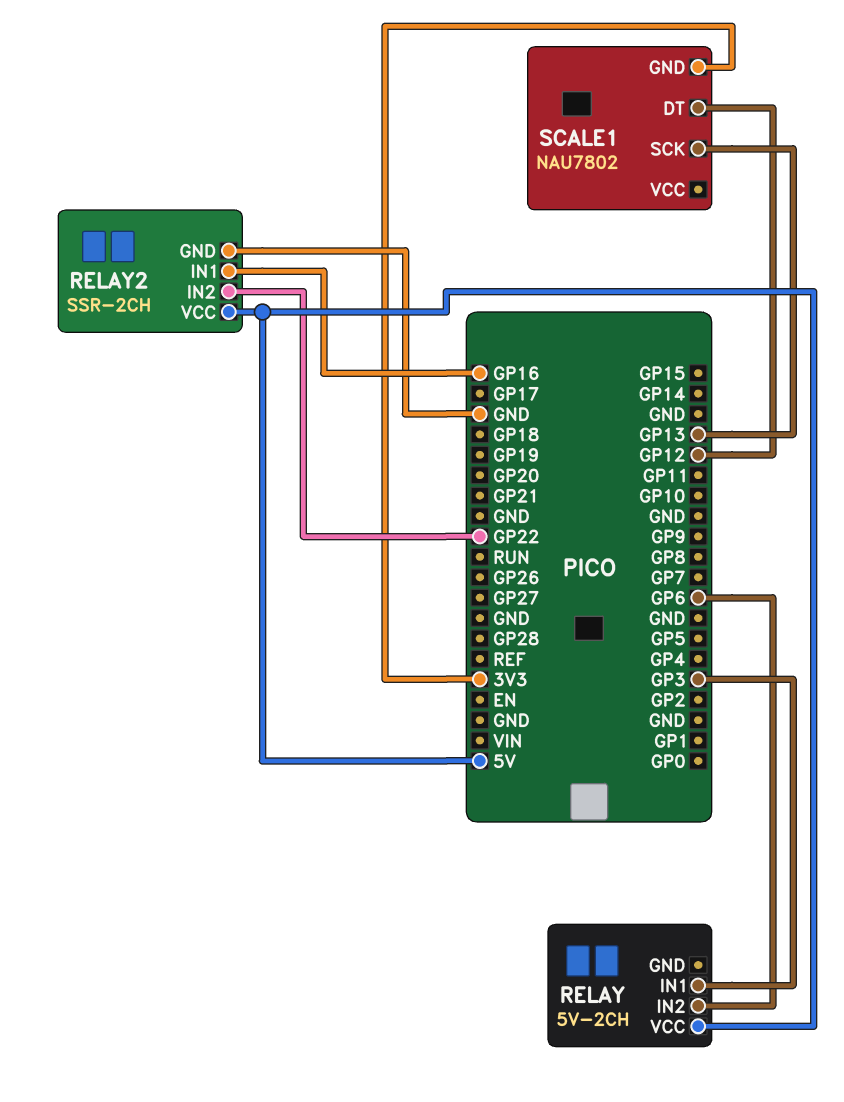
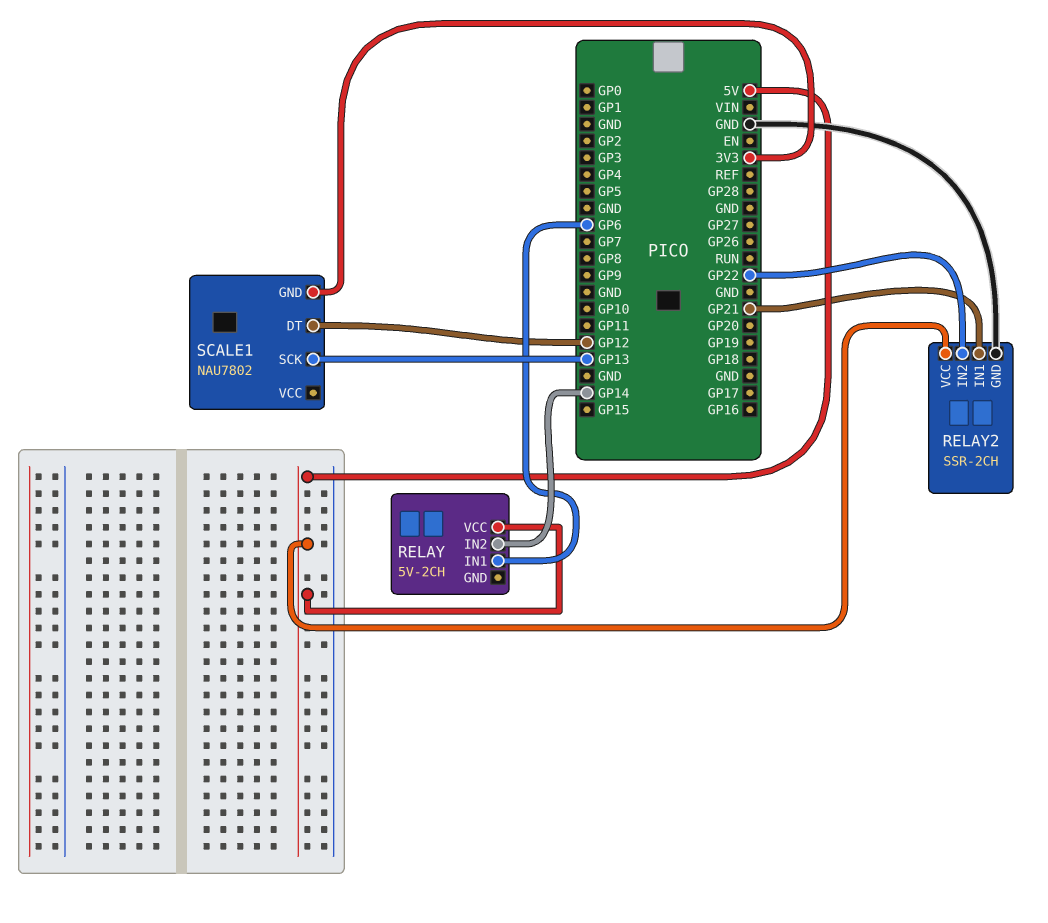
RELAY pin IN1: GP3 -> GP6
RELAY pin IN2: GP6 -> GP14
RELAY2 pin IN1: GP16 -> GP21

